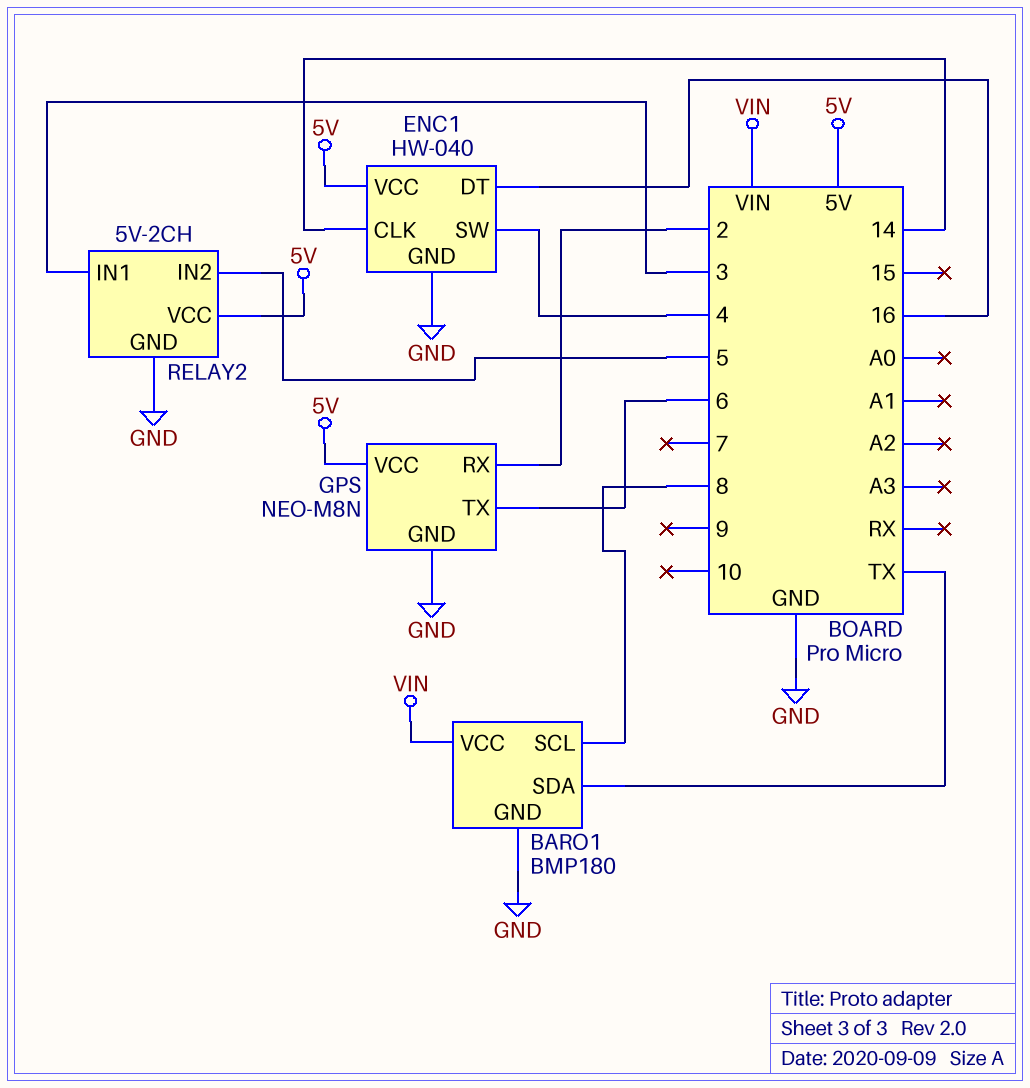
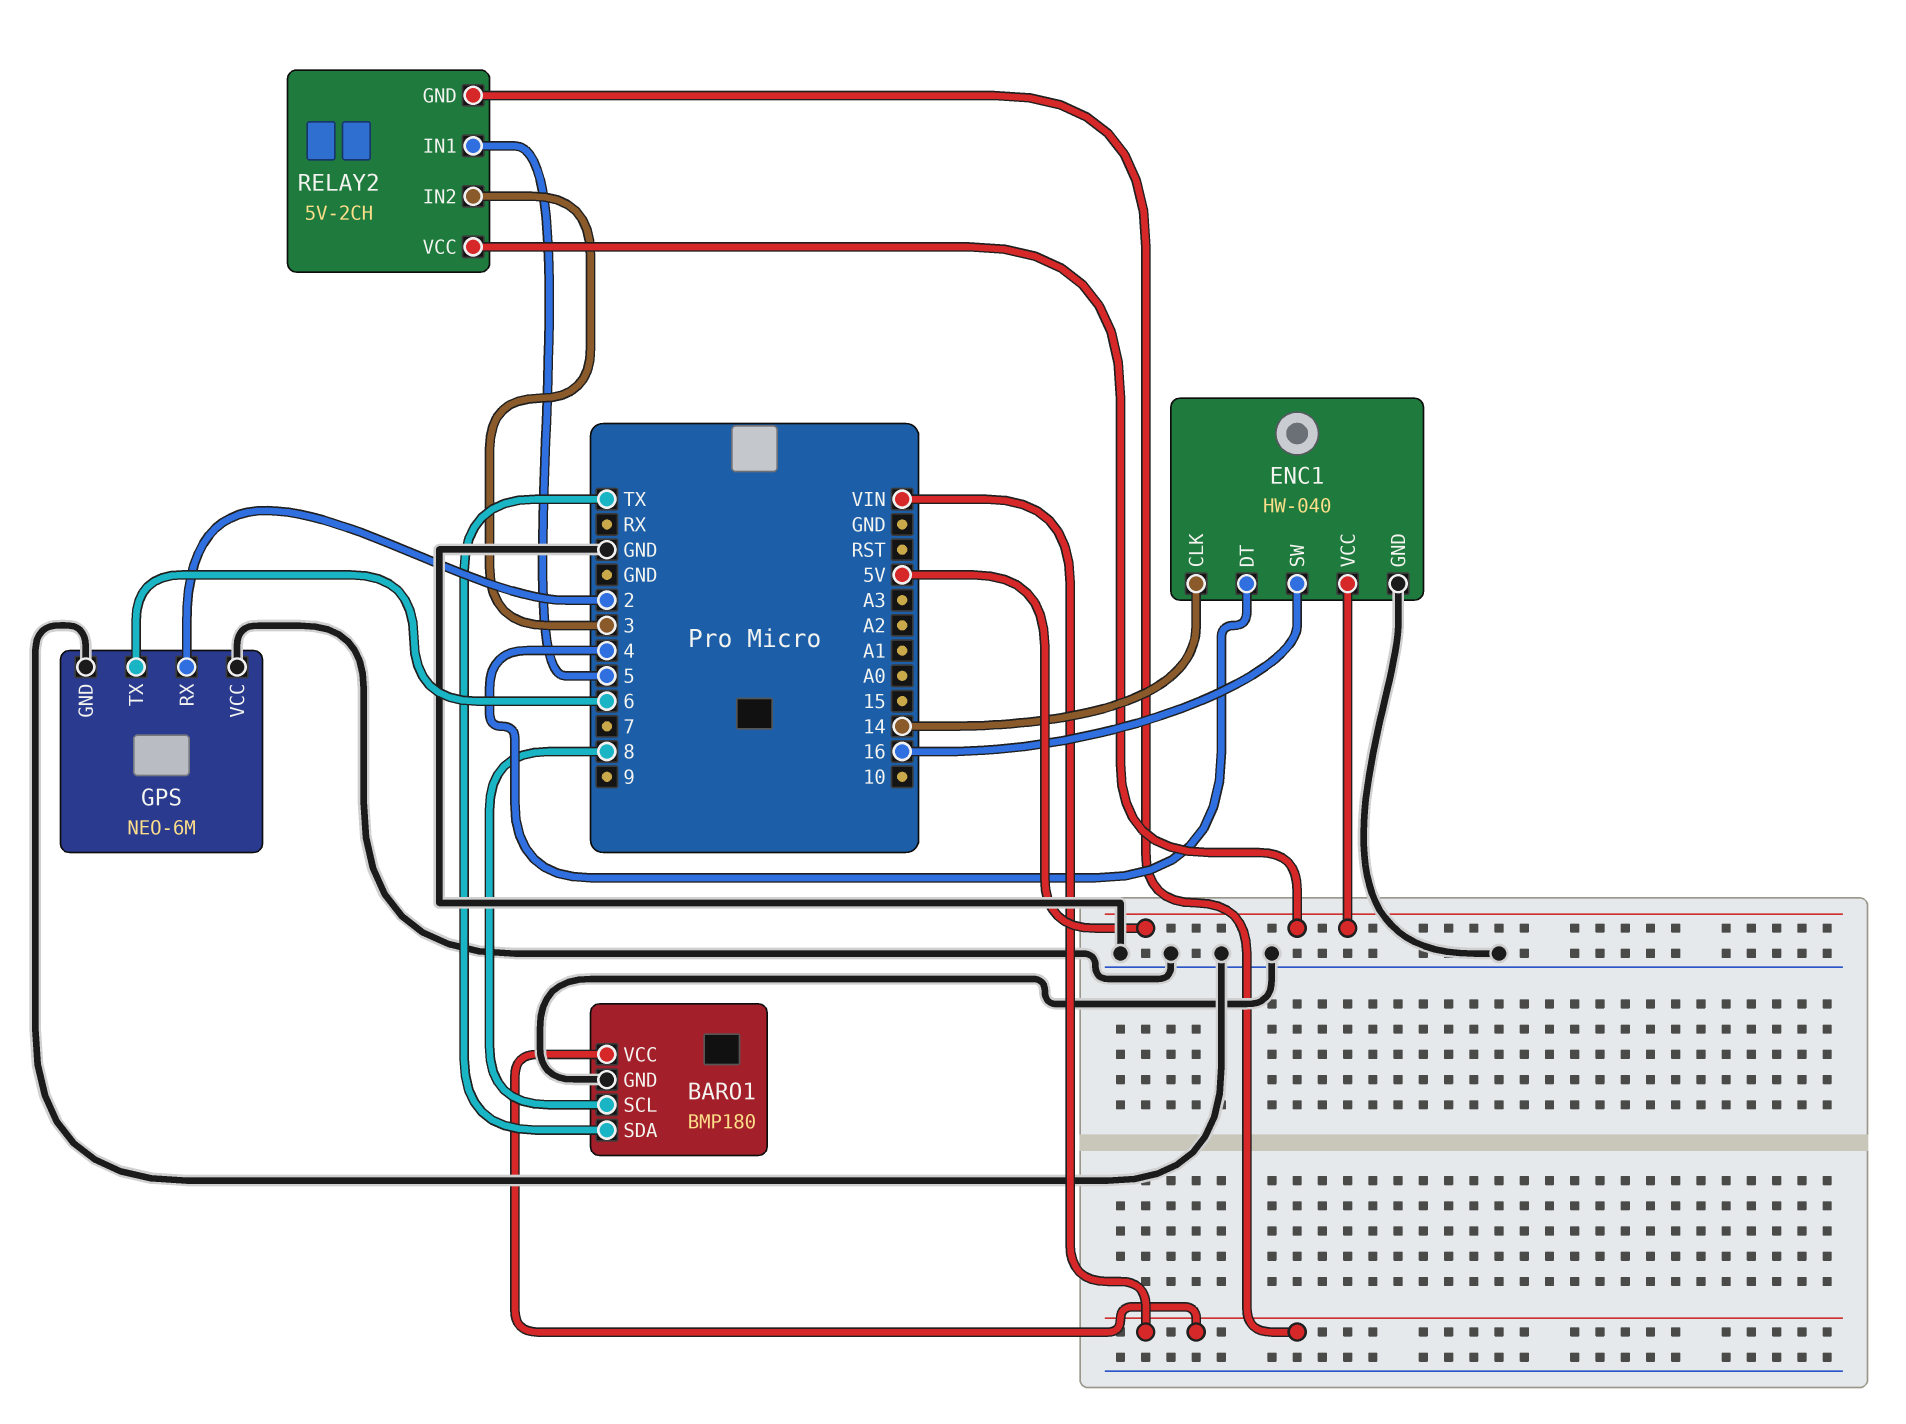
ENC1 pin DT: 16 -> 4
ENC1 pin SW: 4 -> 16
GPS: NEO-M8N -> NEO-6M
GPS pin VCC: 5V -> GND
RELAY2 pin GND: GND -> VIN
RELAY2 pin IN1: 3 -> 5
RELAY2 pin IN2: 5 -> 3

